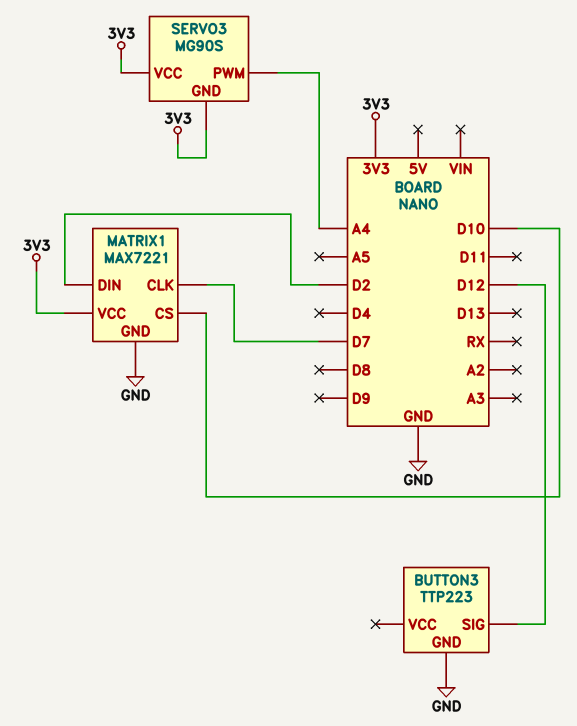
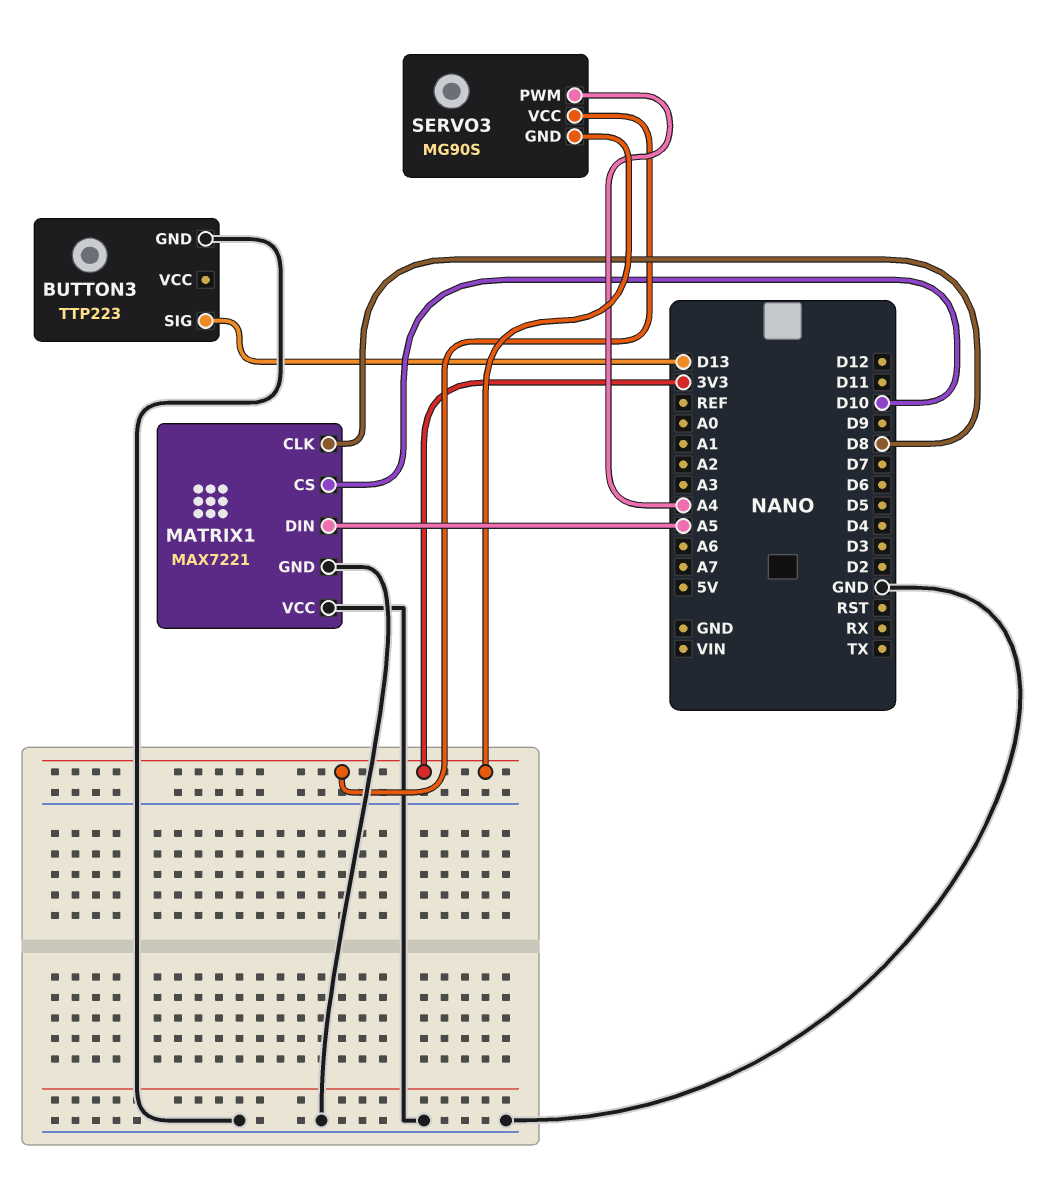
BUTTON3 pin SIG: D12 -> D13
MATRIX1 pin CLK: D7 -> D8
MATRIX1 pin DIN: D2 -> A5
MATRIX1 pin VCC: 3V3 -> GND

